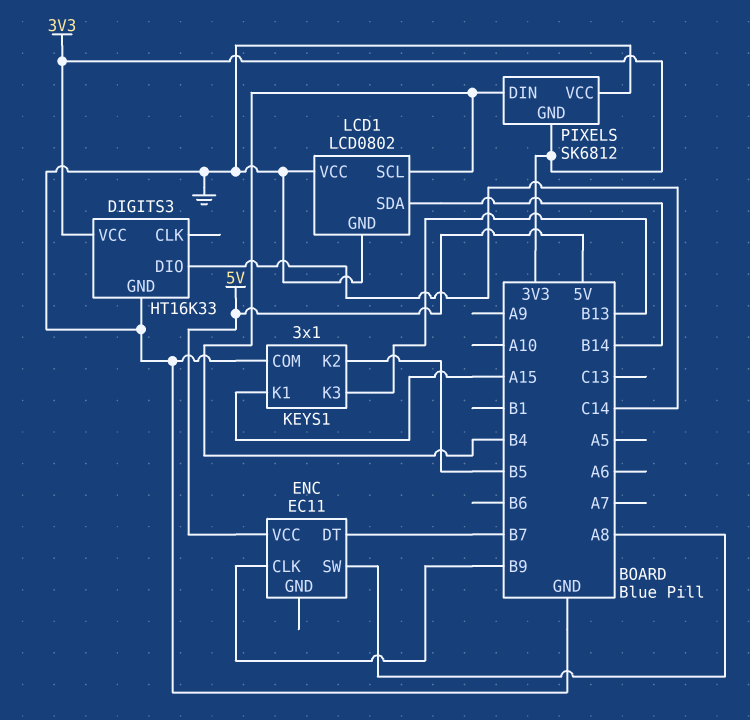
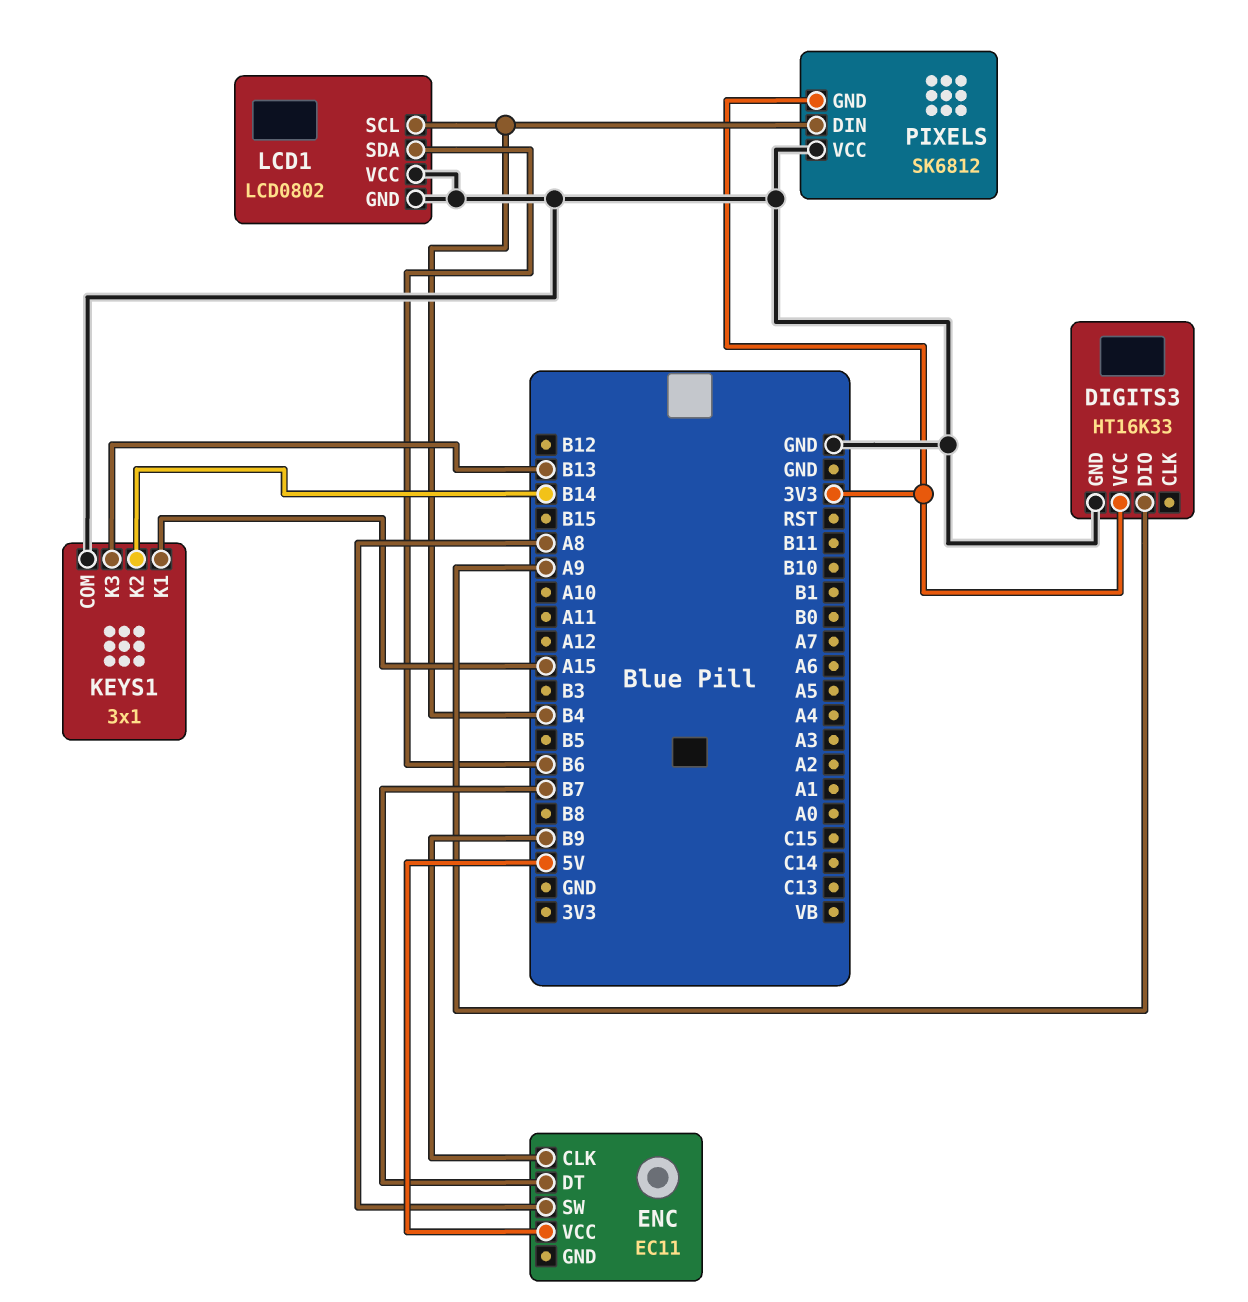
DIGITS3 pin DIO: C14 -> A9
KEYS1 pin K2: B5 -> B14
LCD1 pin SDA: B14 -> B6

